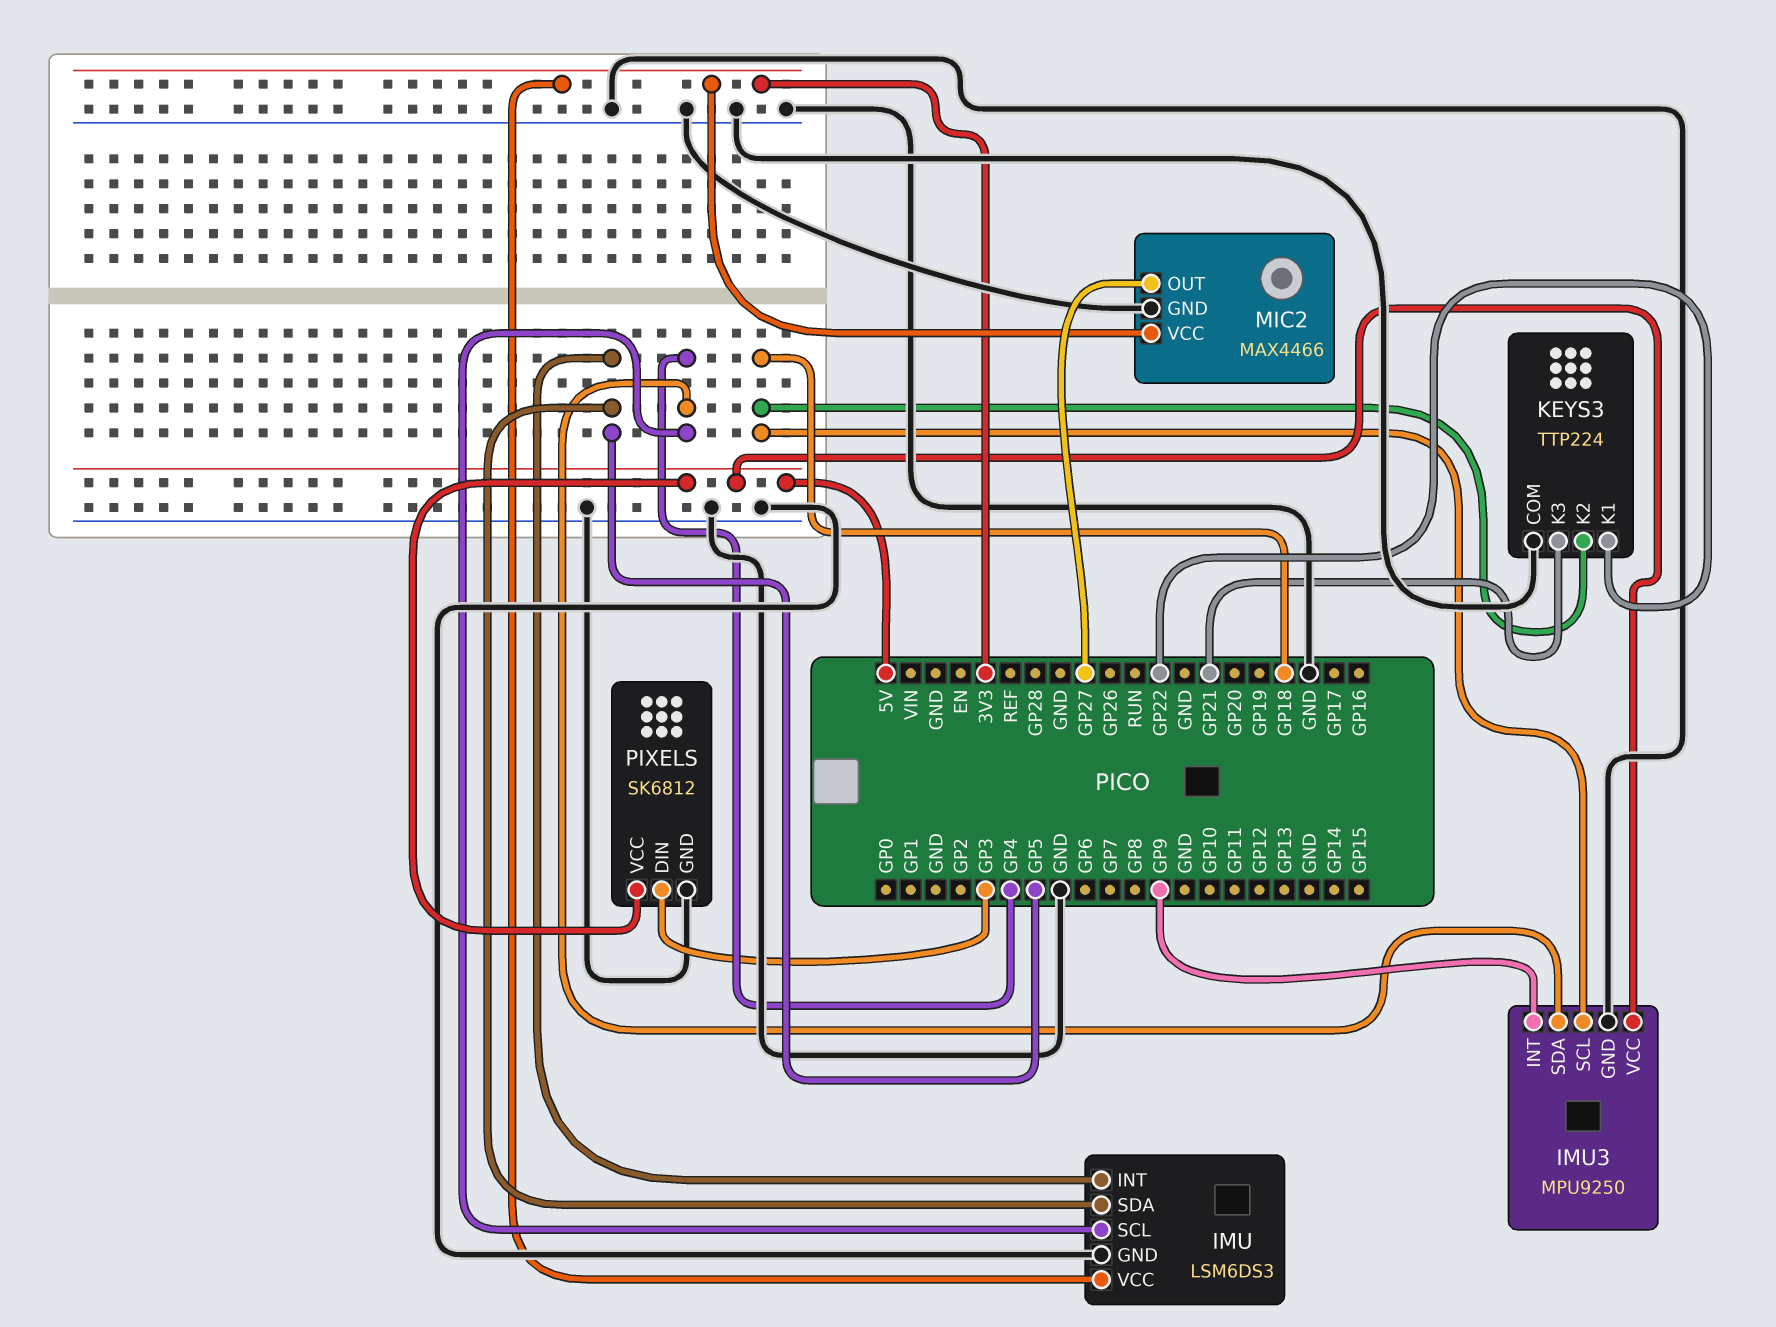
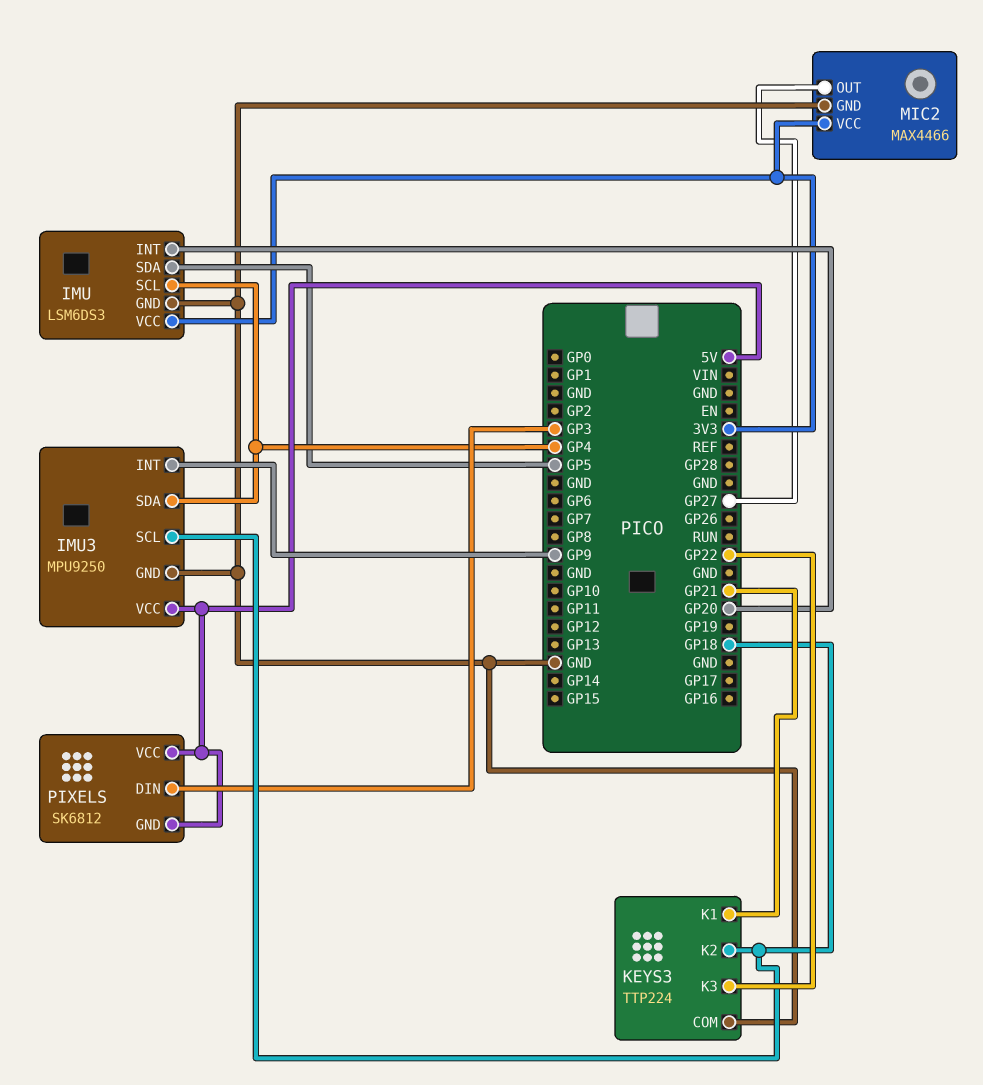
IMU pin INT: GP5 -> GP20
KEYS3 pin K1: GP22 -> GP21
KEYS3 pin K3: GP21 -> GP22
PIXELS pin GND: GND -> 5V

